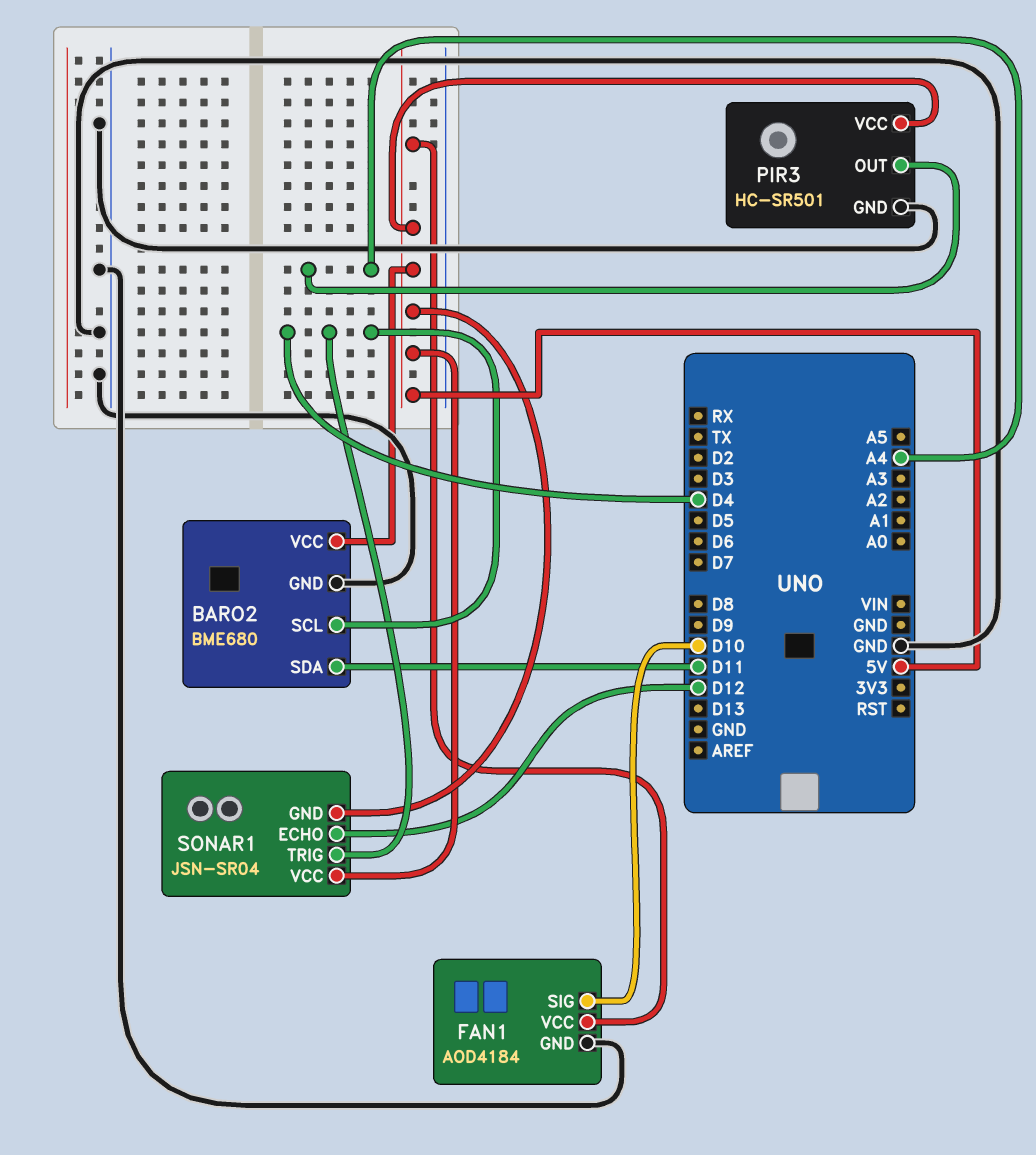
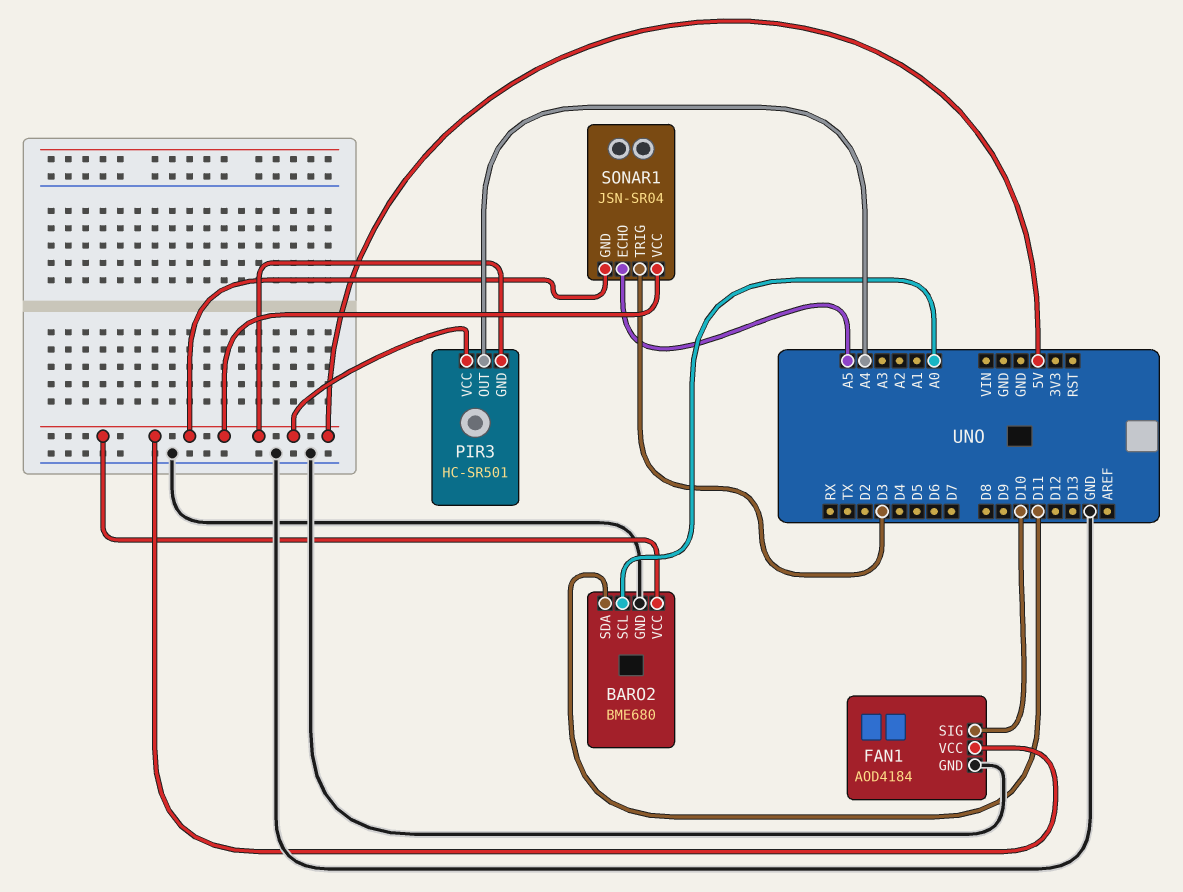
BARO2 pin SCL: D4 -> A0
PIR3 pin GND: GND -> 5V
SONAR1 pin ECHO: D12 -> A5
SONAR1 pin TRIG: D4 -> D3

